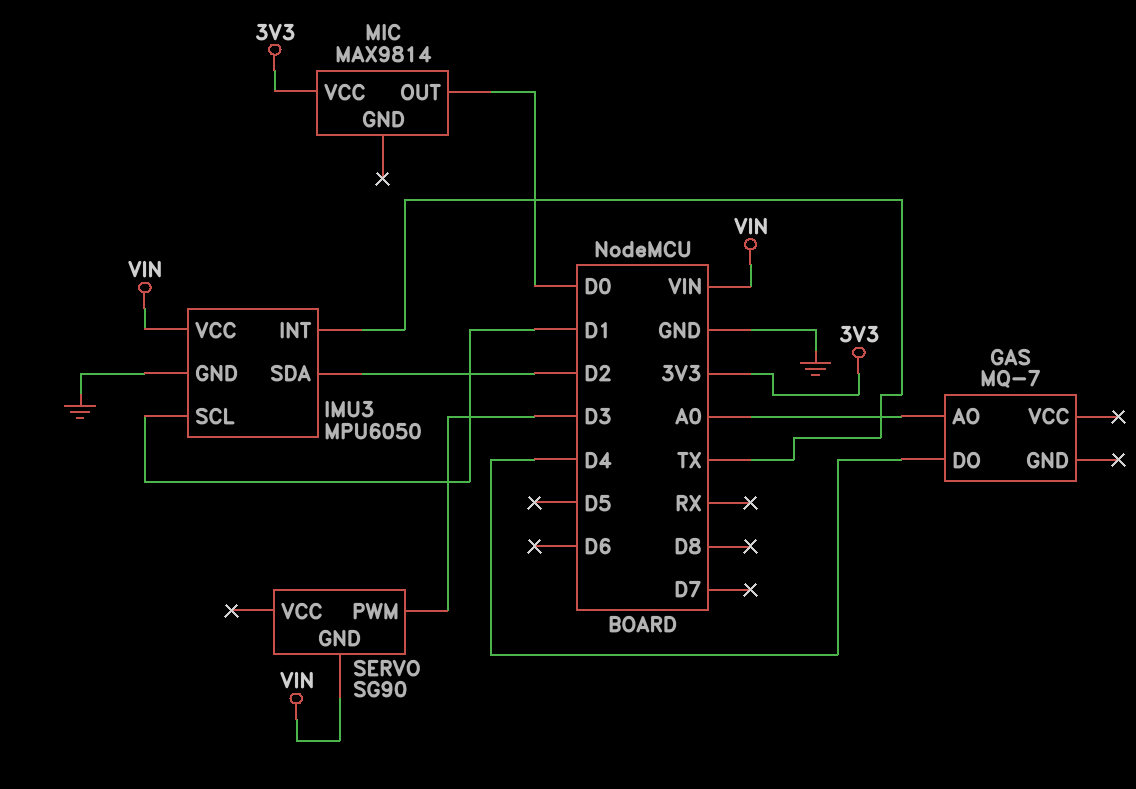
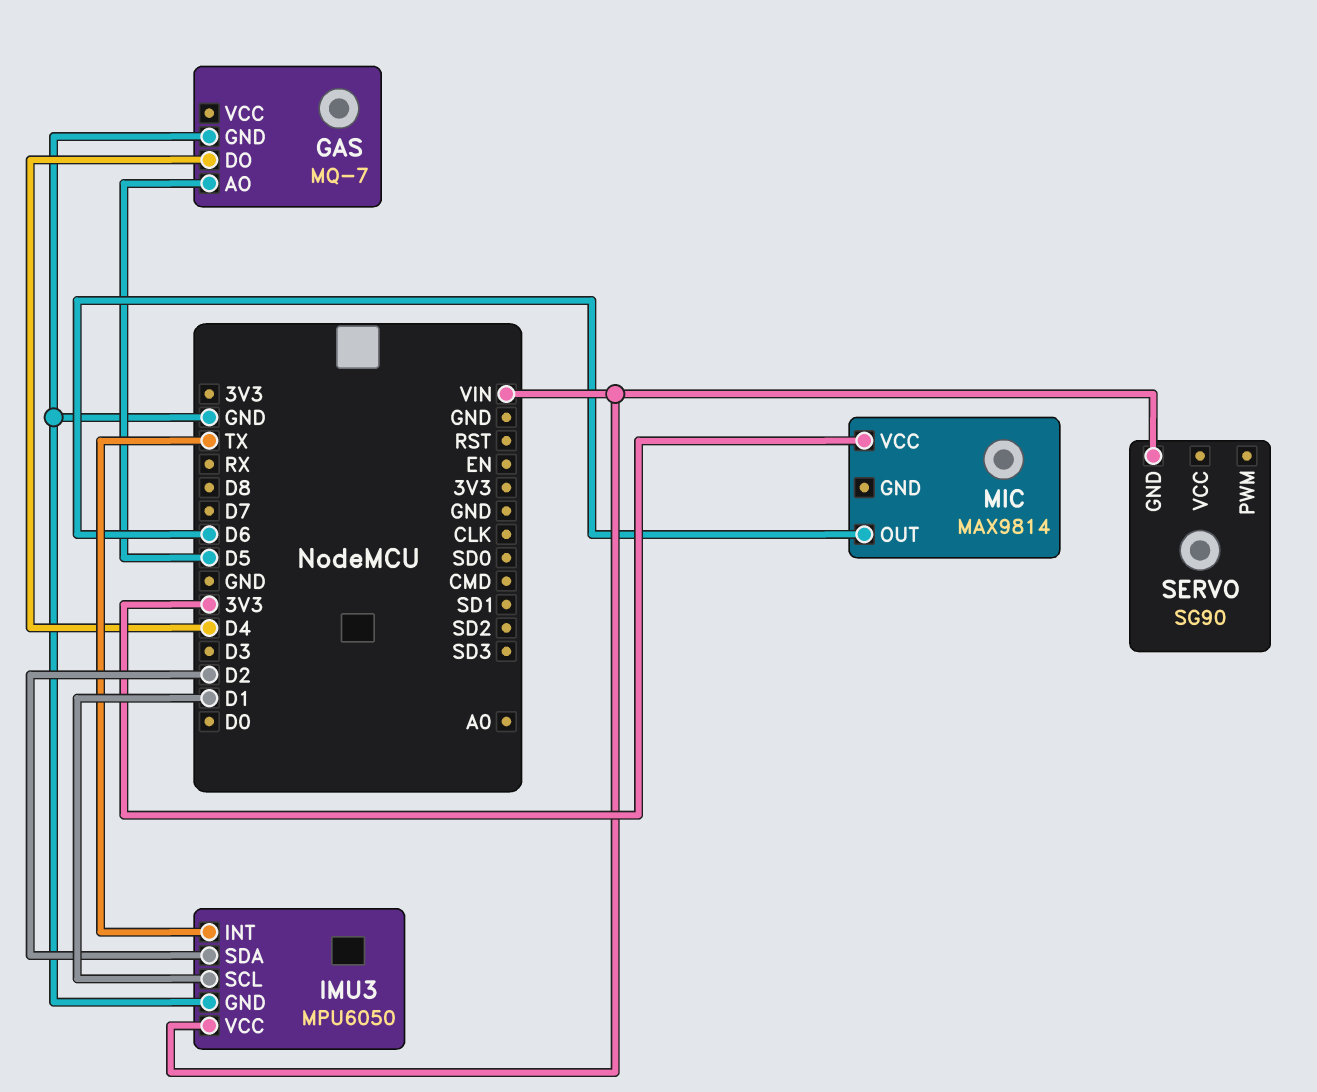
GAS pin AO: A0 -> D5
GAS pin GND: none -> GND
MIC pin OUT: D0 -> D6
SERVO pin PWM: D3 -> none

